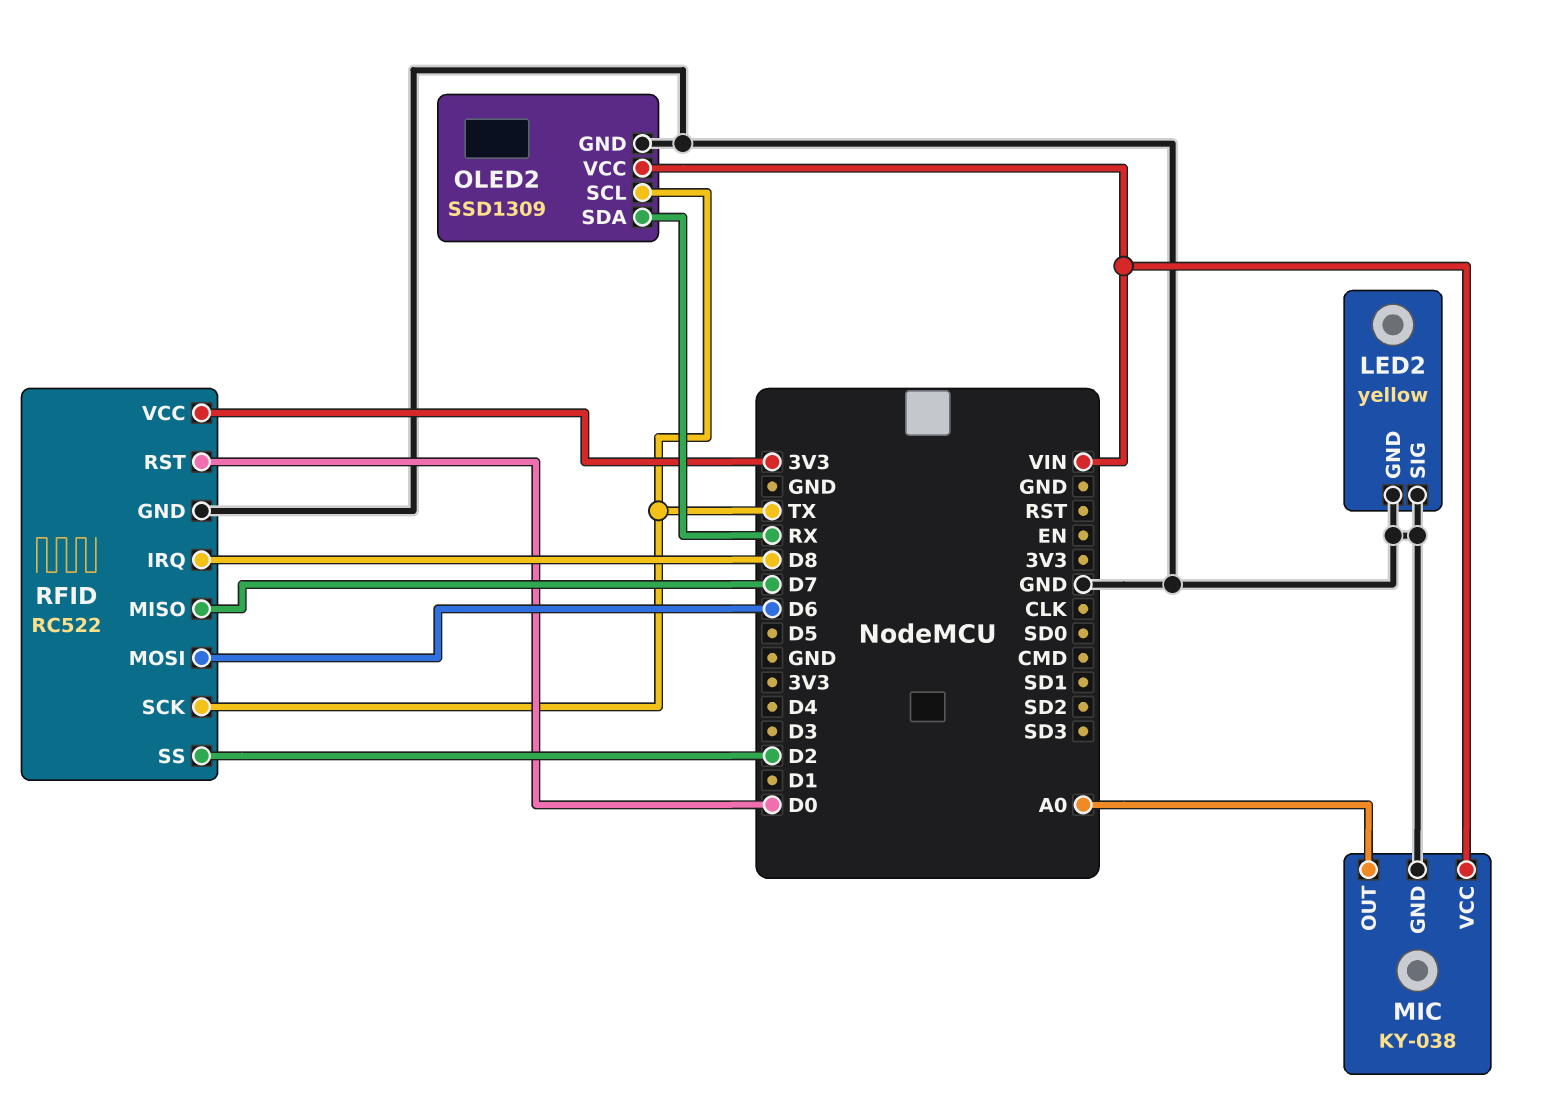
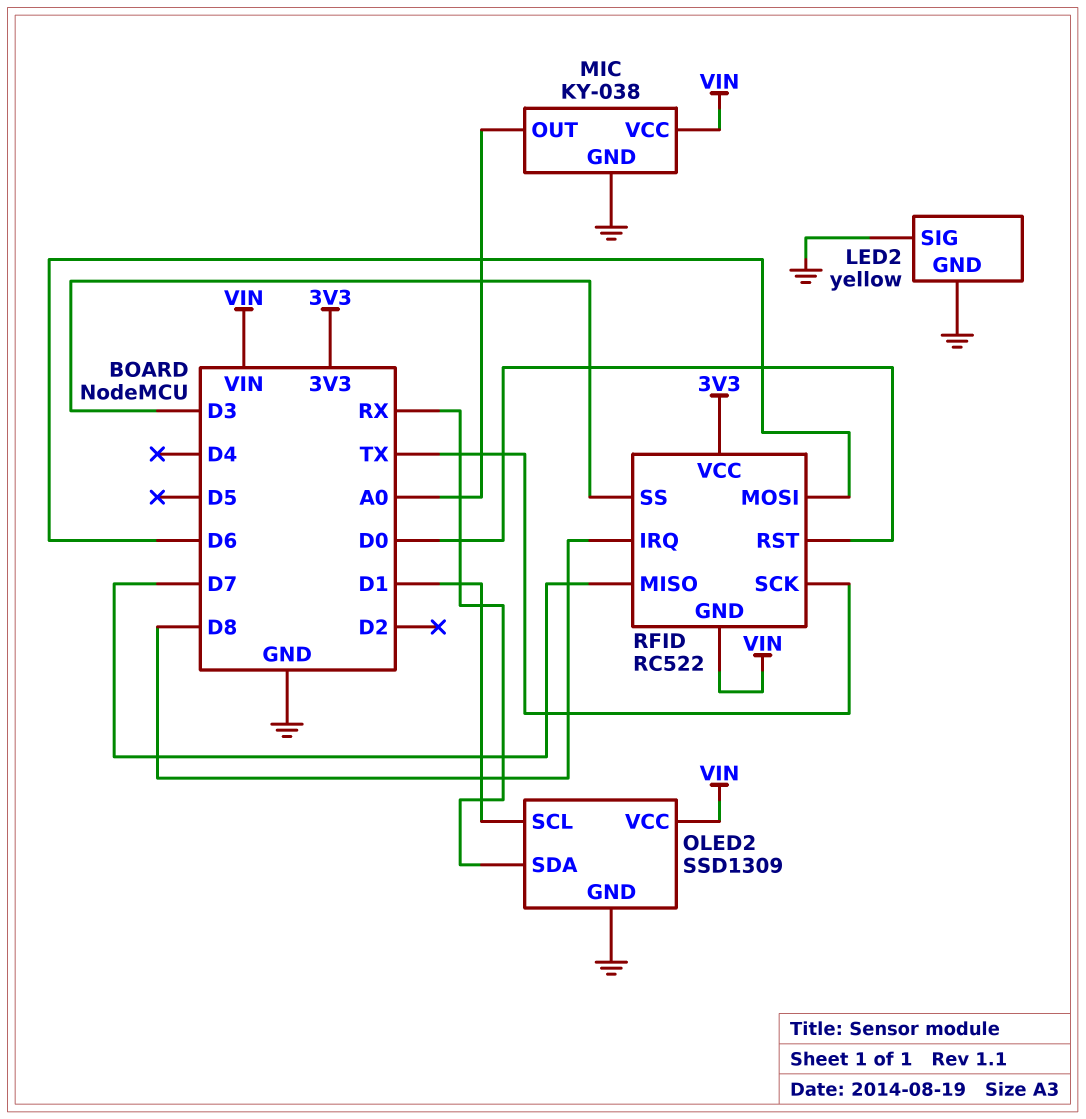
OLED2 pin SCL: TX -> D1
RFID pin GND: GND -> VIN
RFID pin SS: D2 -> D3

